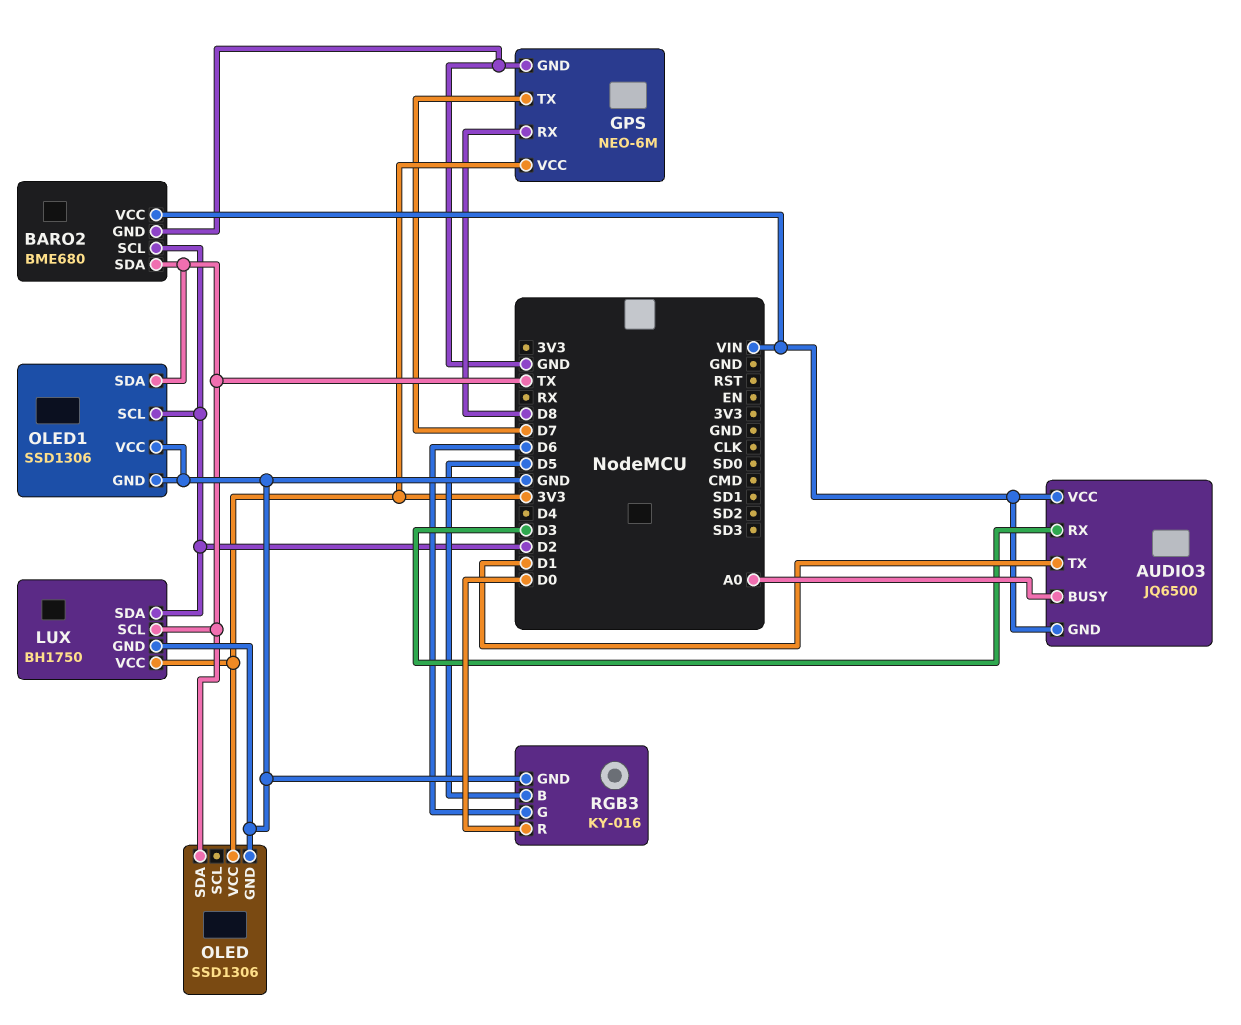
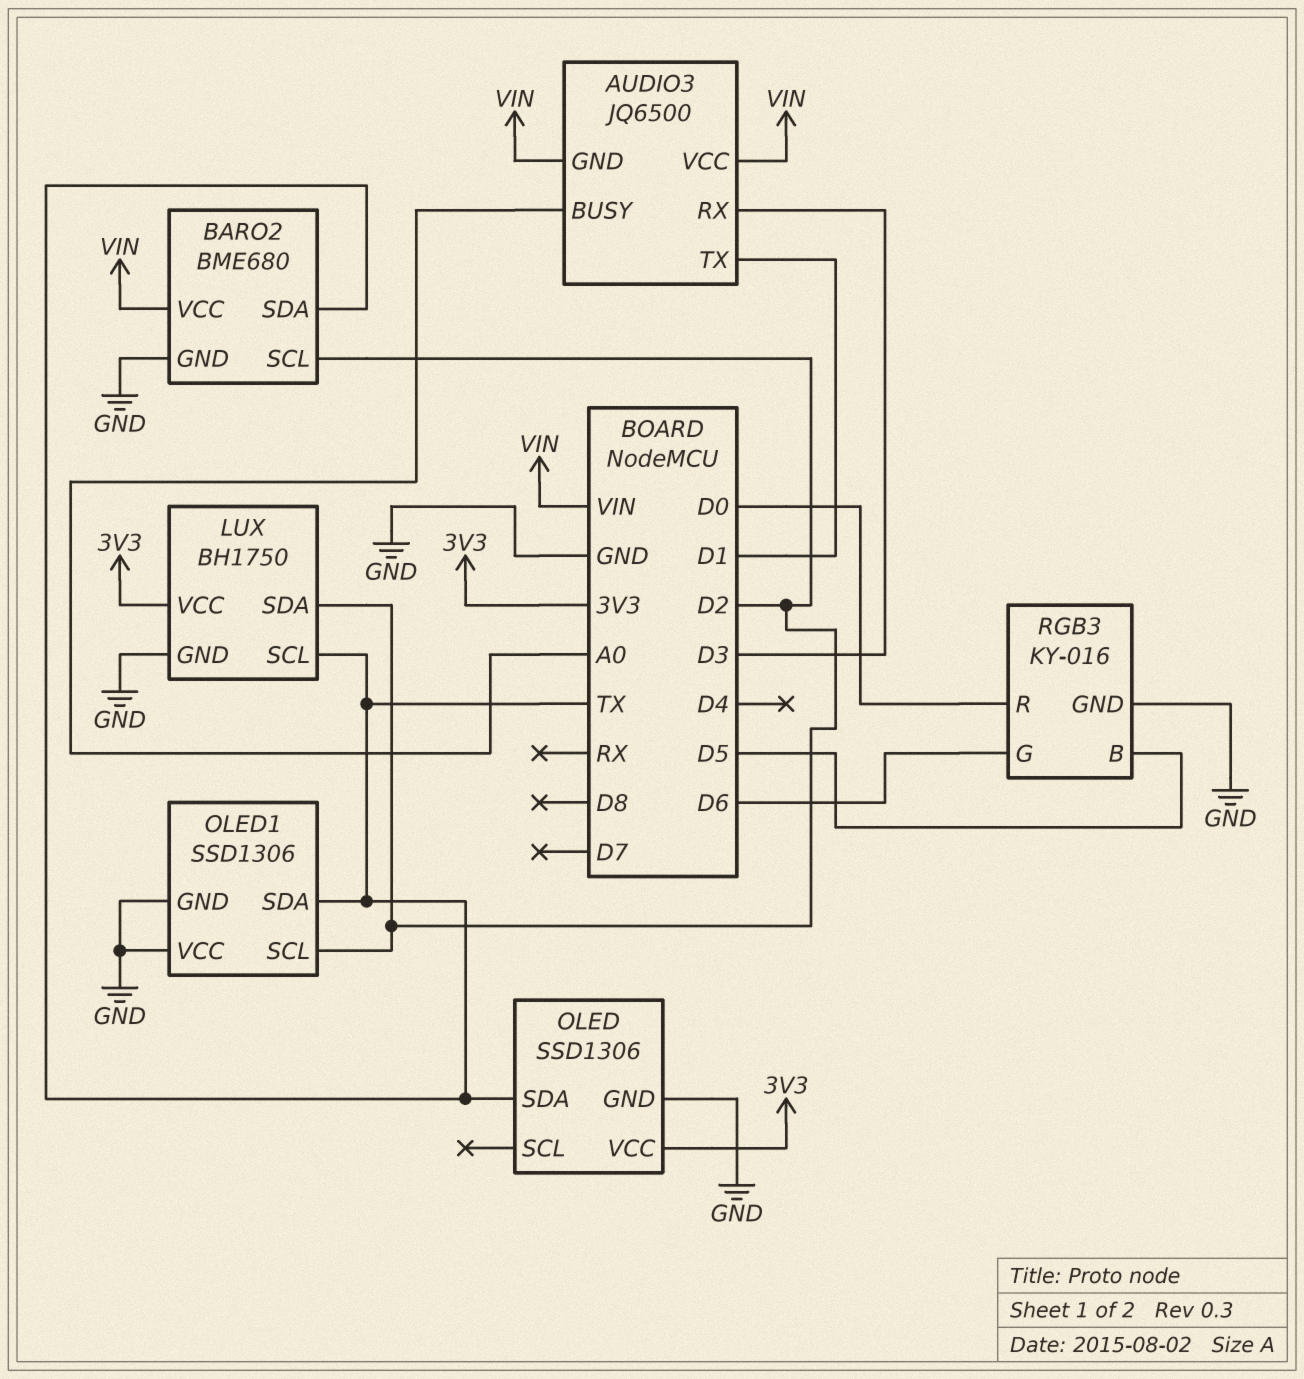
GPS: NEO-6M -> none
GPS pin GND: GND -> none
GPS pin RX: D8 -> none
GPS pin TX: D7 -> none
GPS pin VCC: 3V3 -> none

